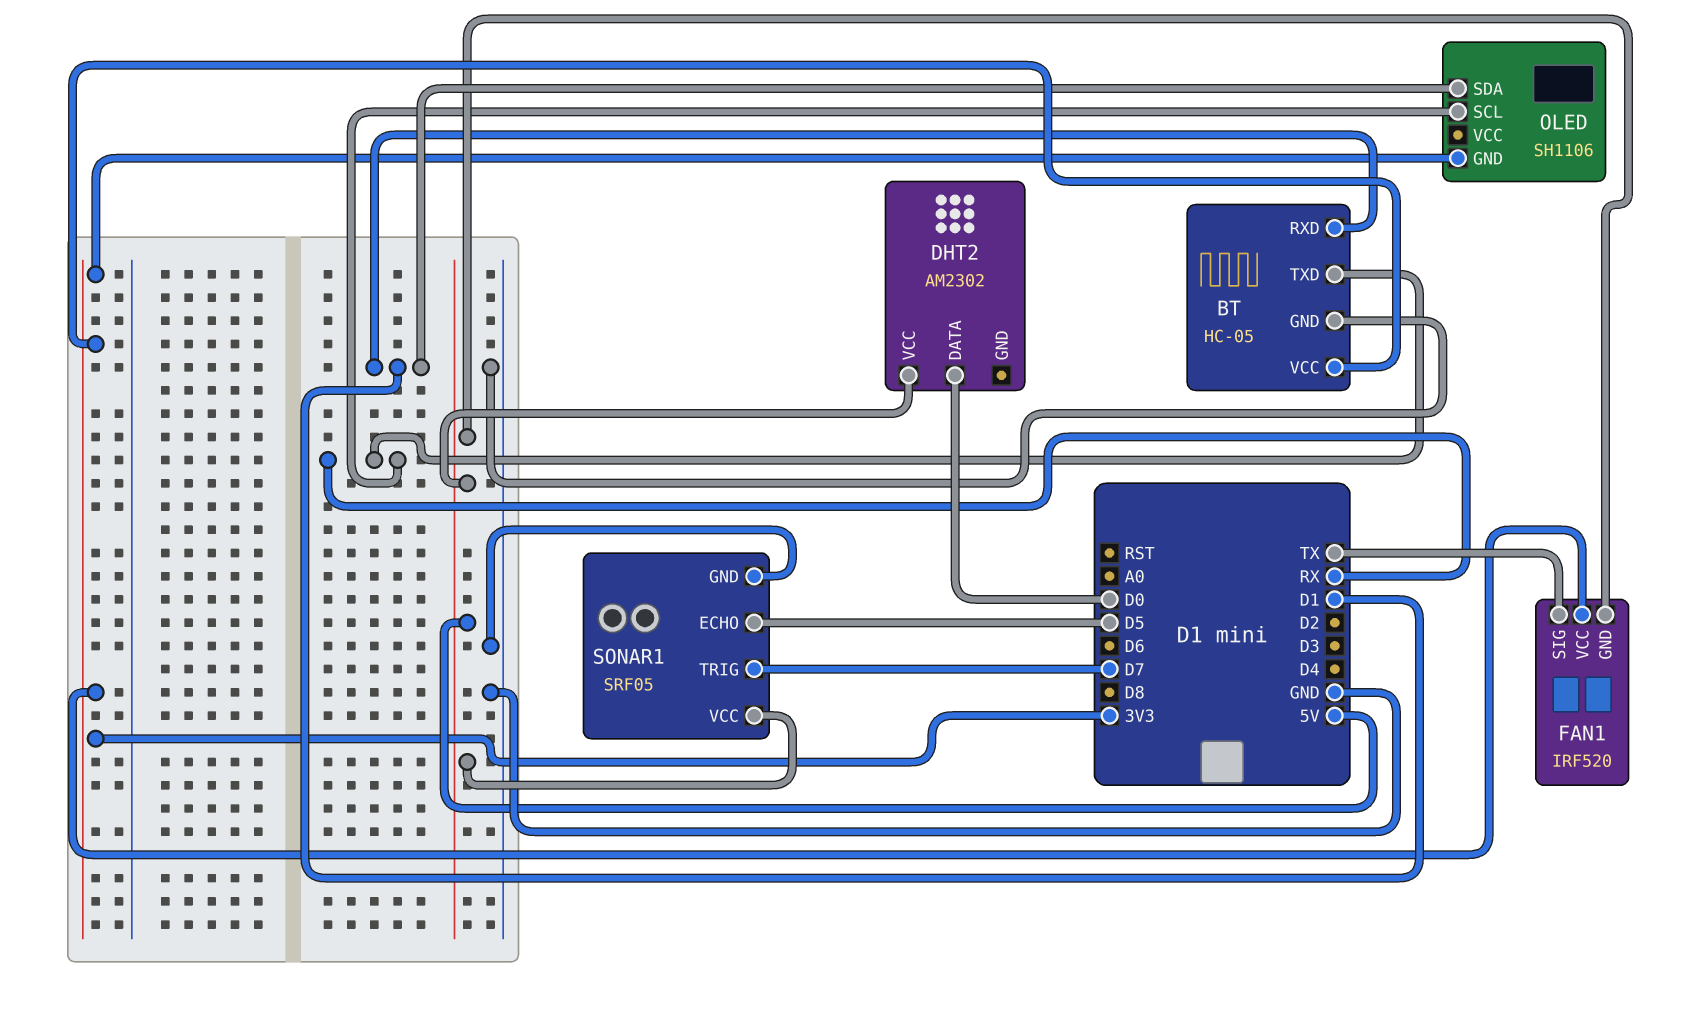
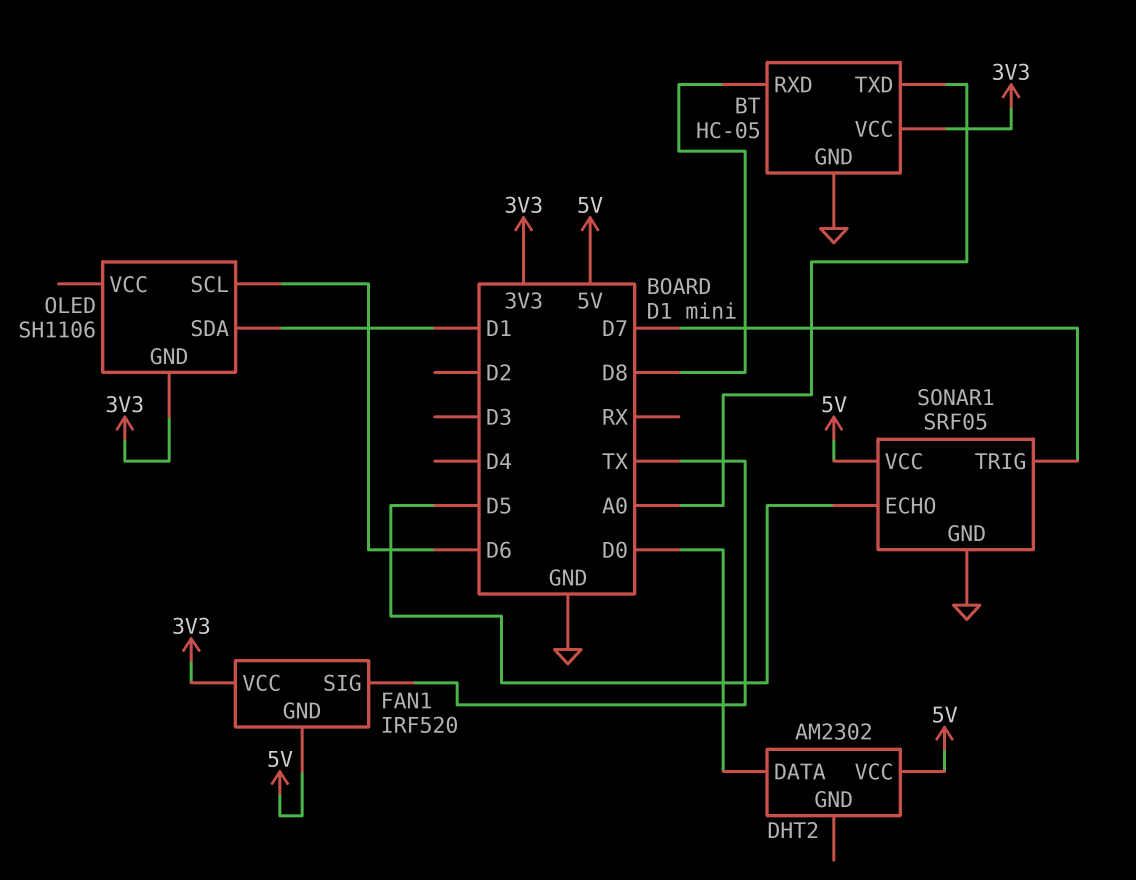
BT pin RXD: D1 -> D8
BT pin TXD: RX -> A0
OLED pin SCL: RX -> D6

